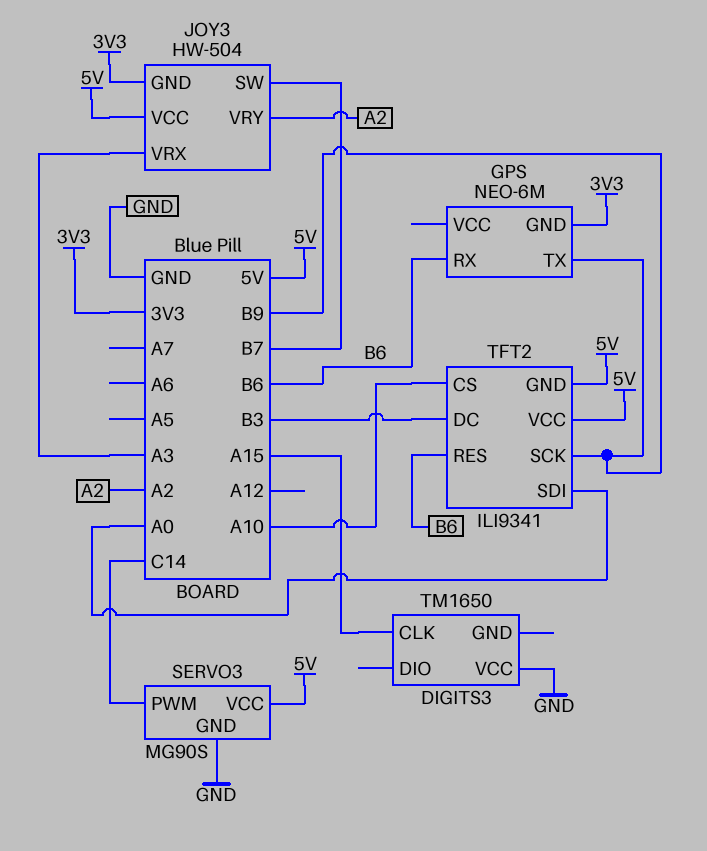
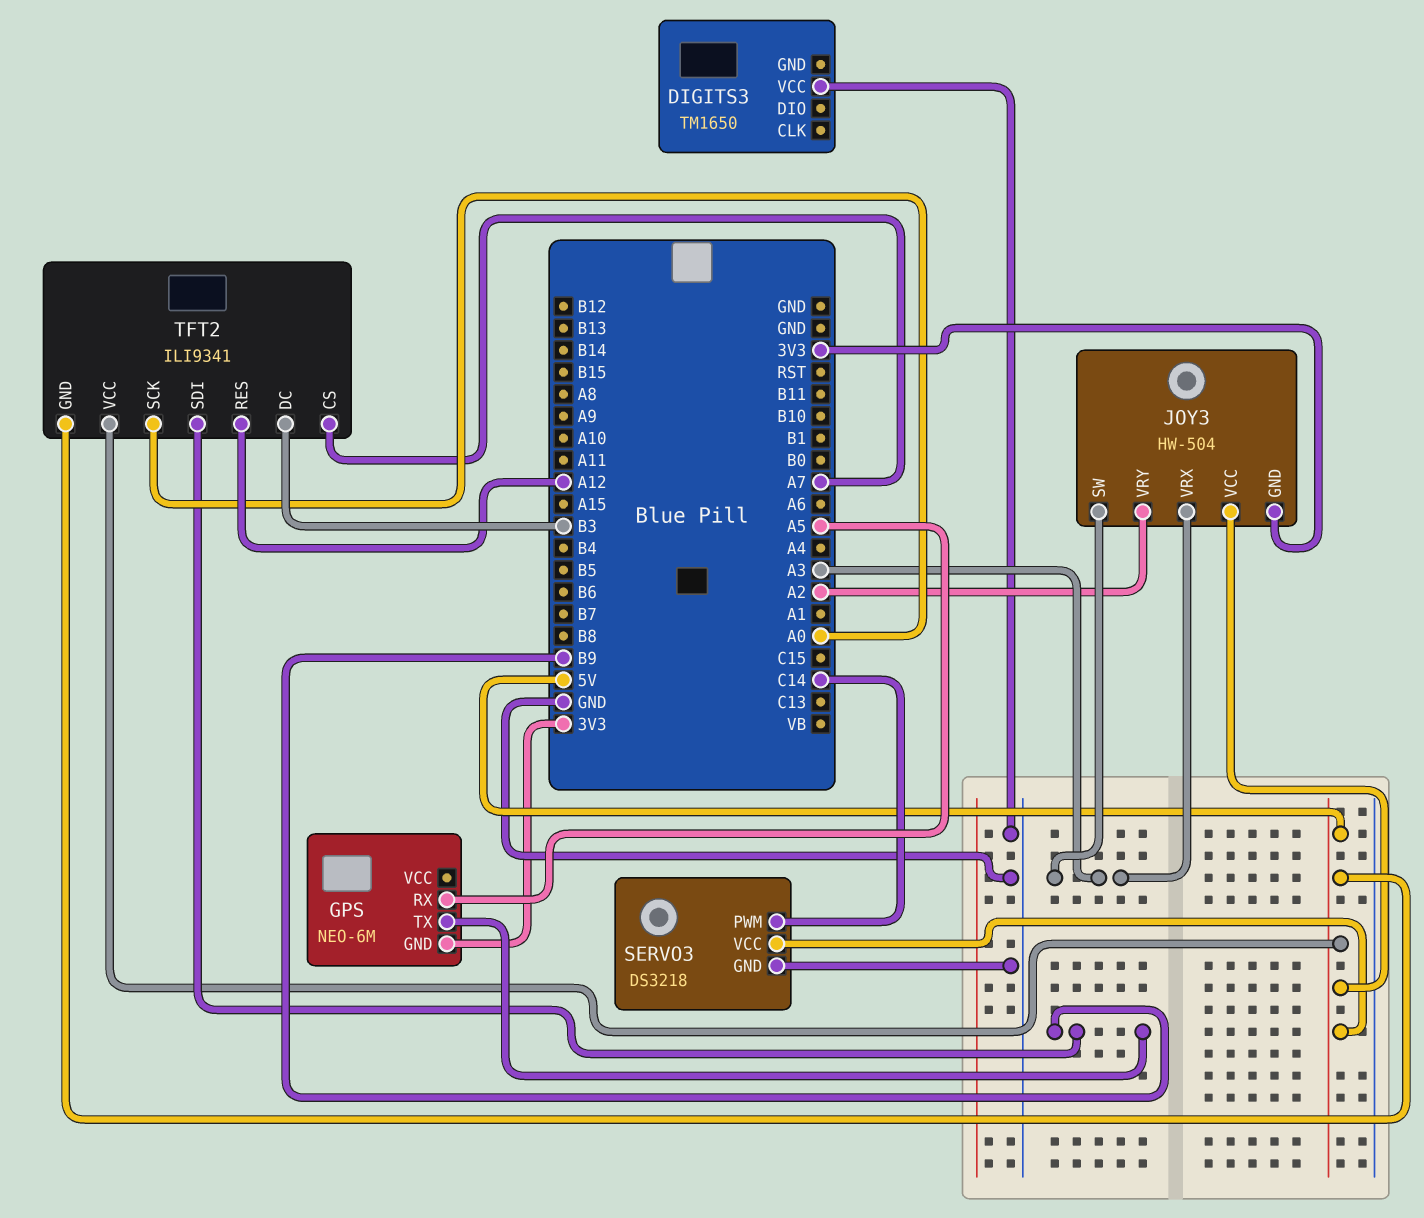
DIGITS3 pin CLK: A15 -> none
GPS pin RX: B6 -> A5
JOY3 pin SW: B7 -> A3
SERVO3: MG90S -> DS3218
TFT2 pin CS: A10 -> A7
TFT2 pin RES: B6 -> A12
TFT2 pin SCK: B9 -> A0
TFT2 pin SDI: A0 -> B9

